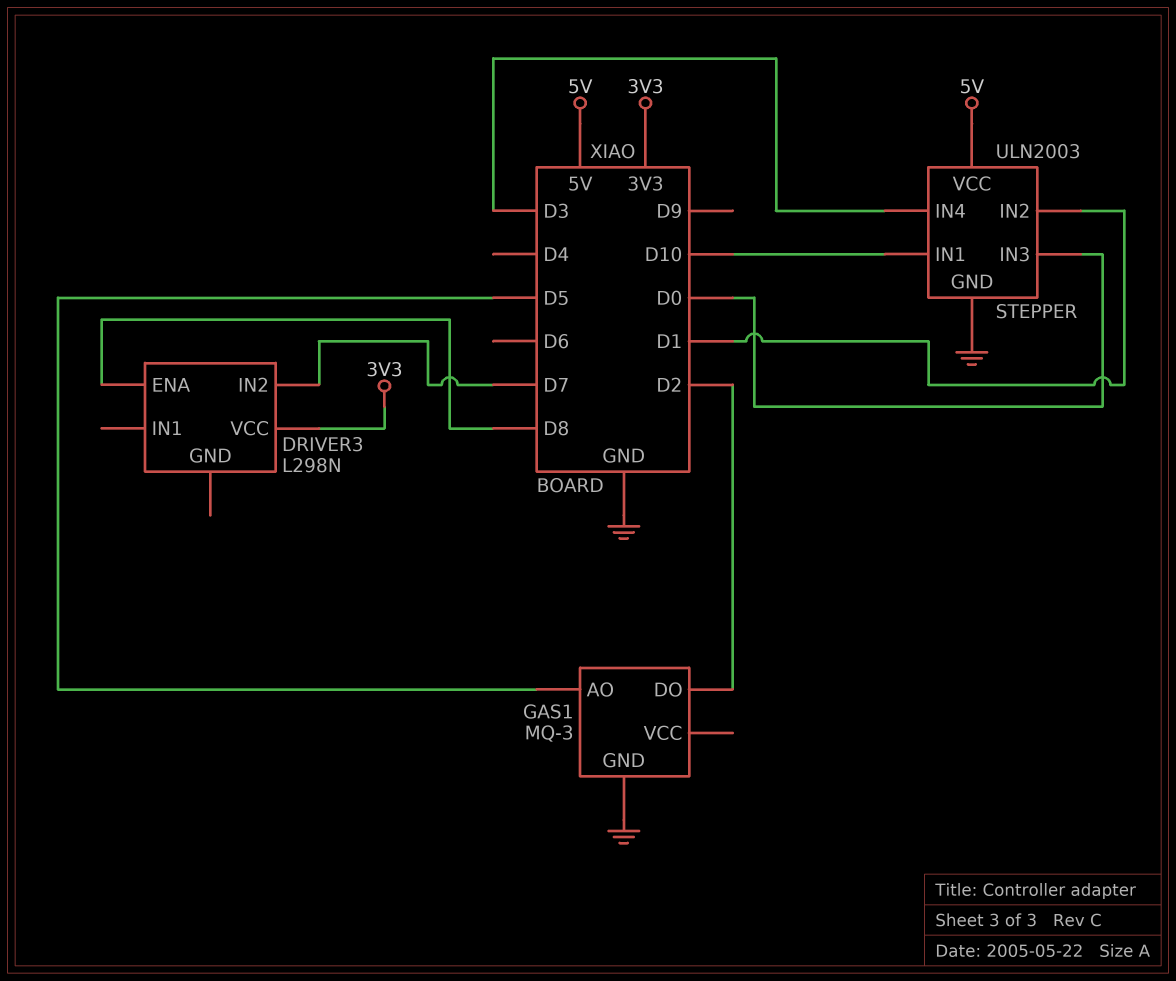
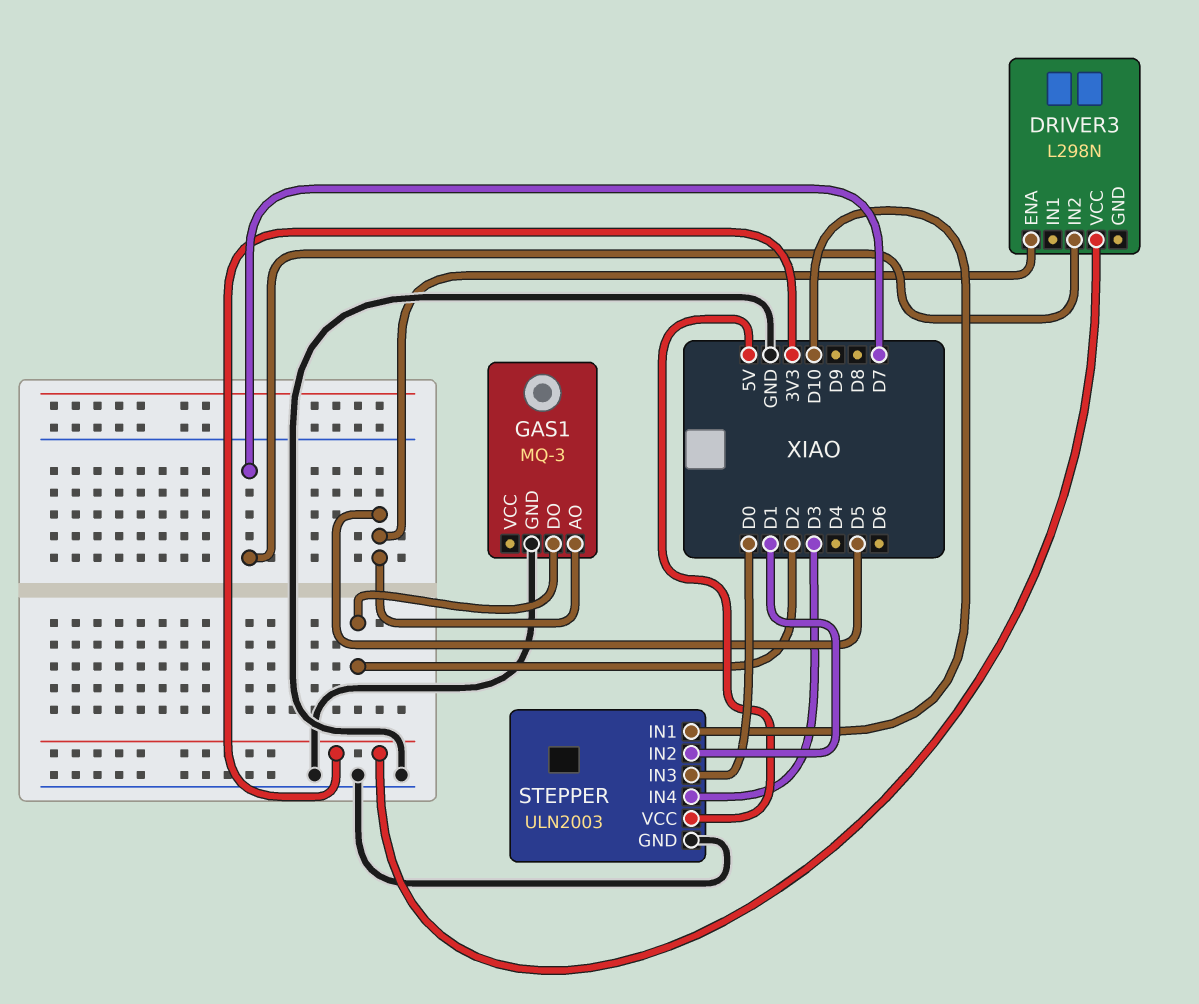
DRIVER3 pin ENA: D8 -> D5

